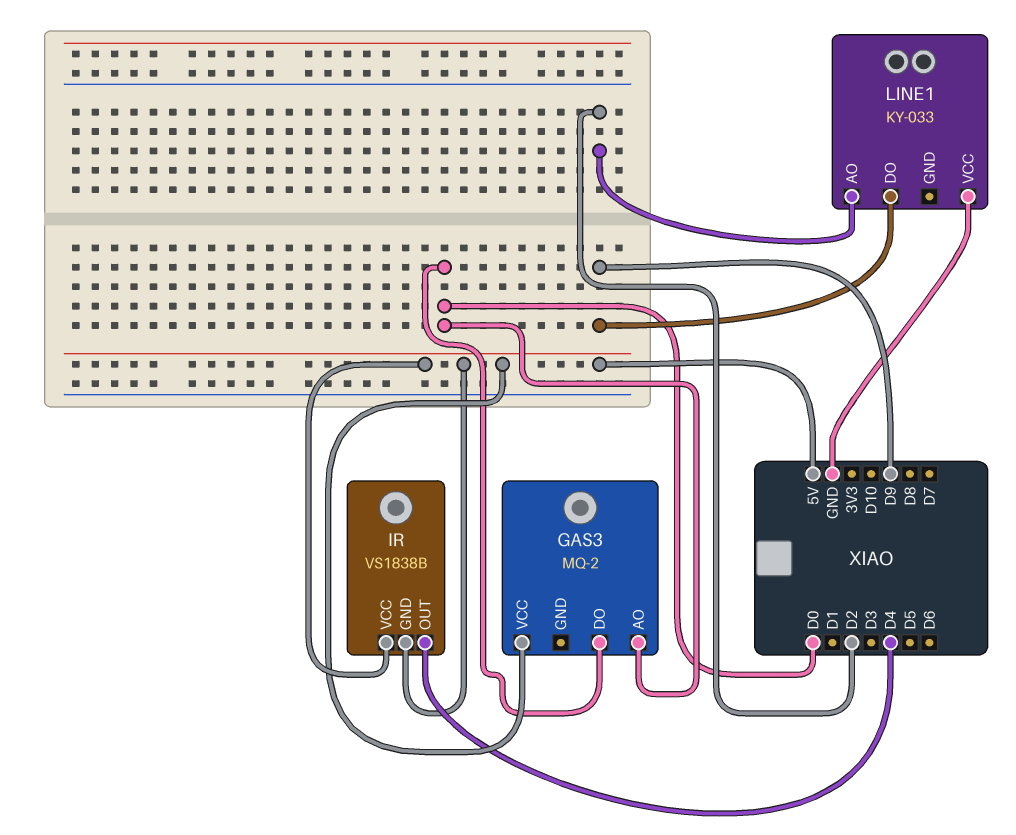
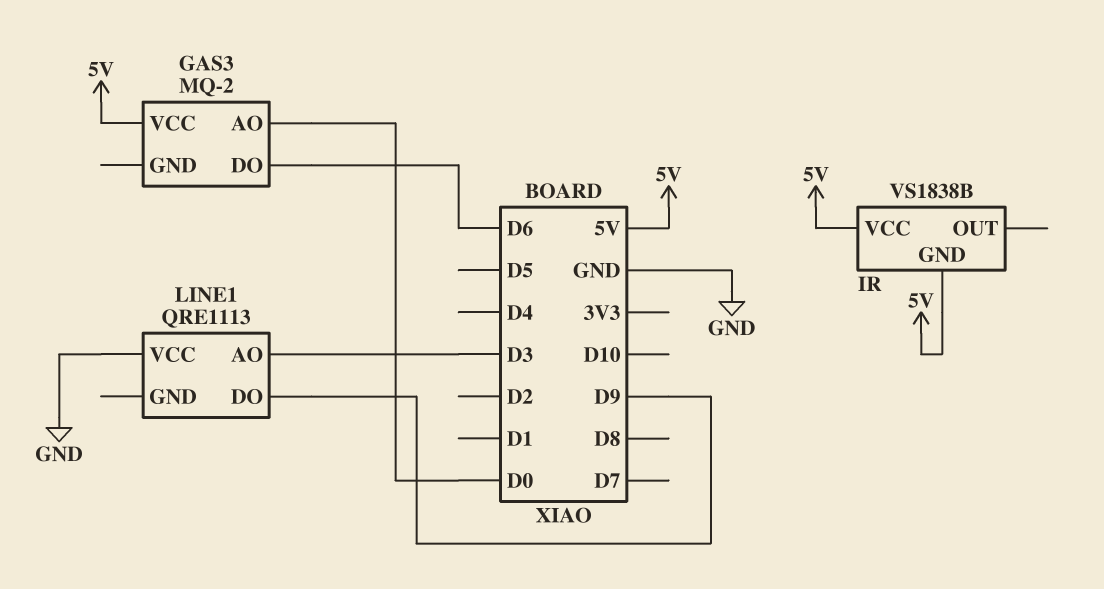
GAS3 pin DO: D0 -> D6
IR pin OUT: D4 -> none
LINE1: KY-033 -> QRE1113
LINE1 pin AO: D2 -> D3

